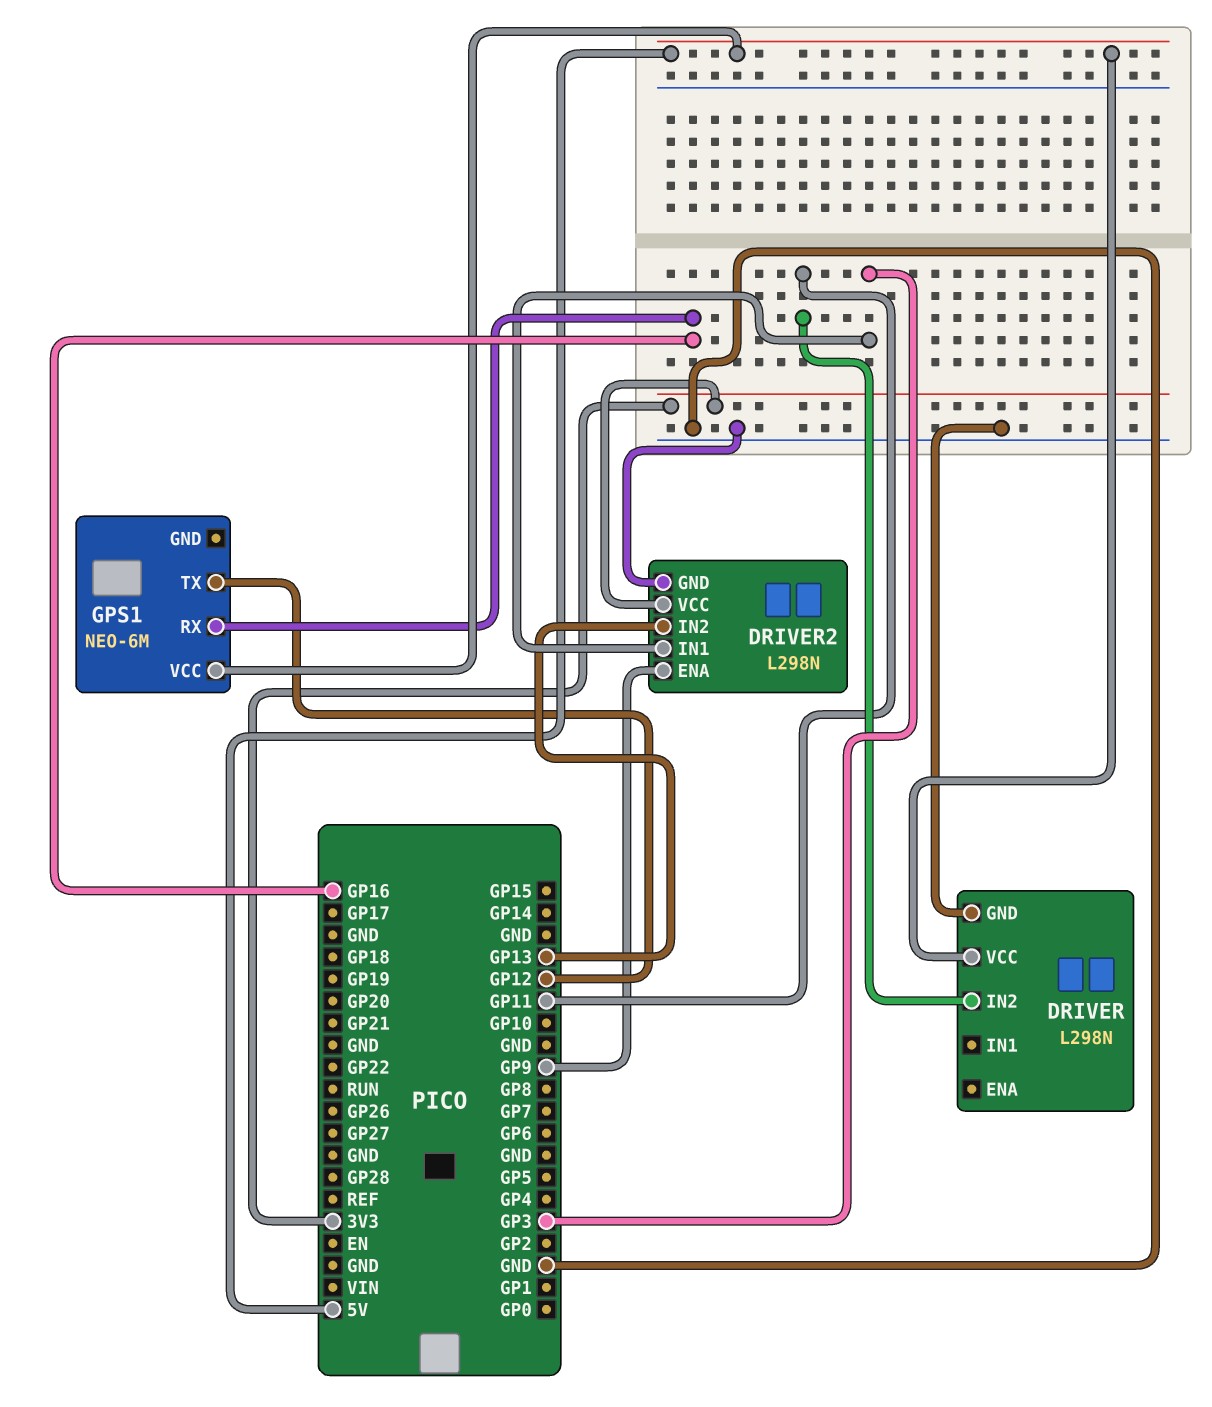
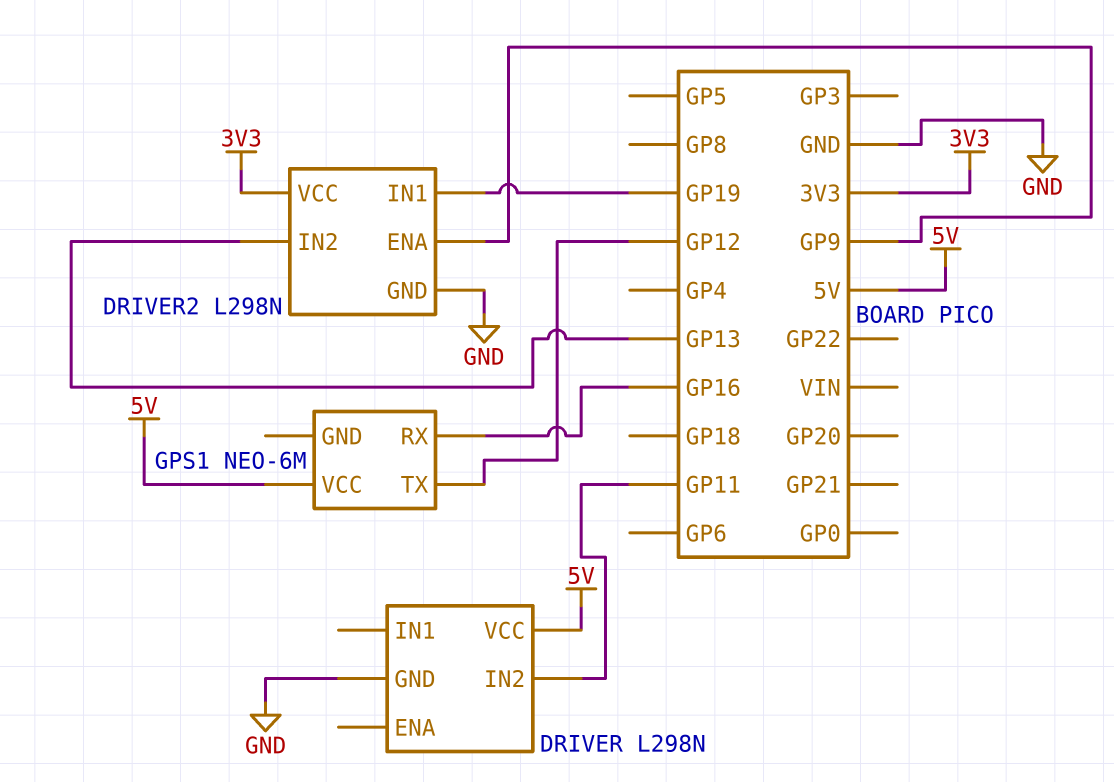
DRIVER2 pin IN1: GP3 -> GP19

